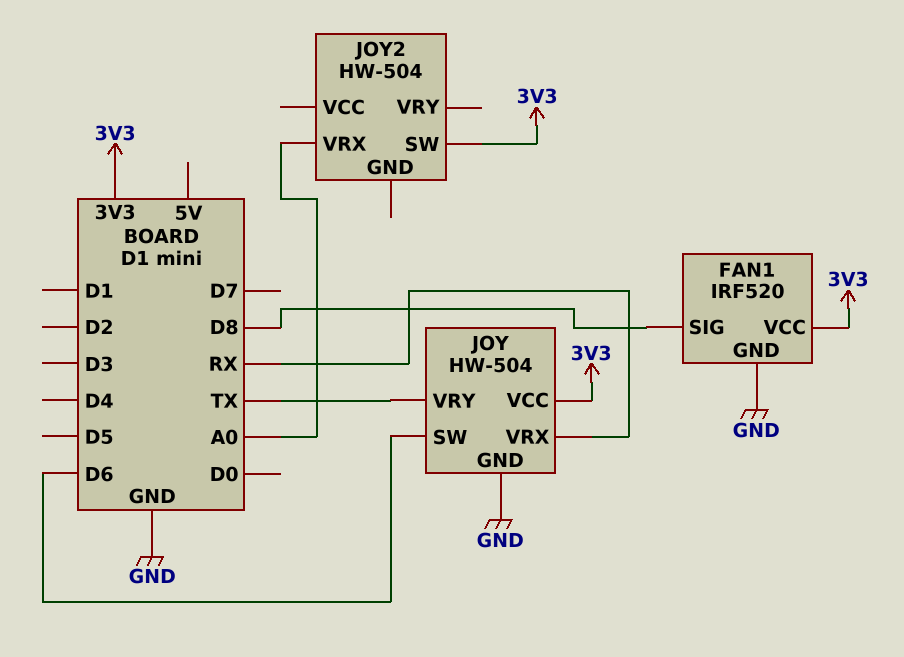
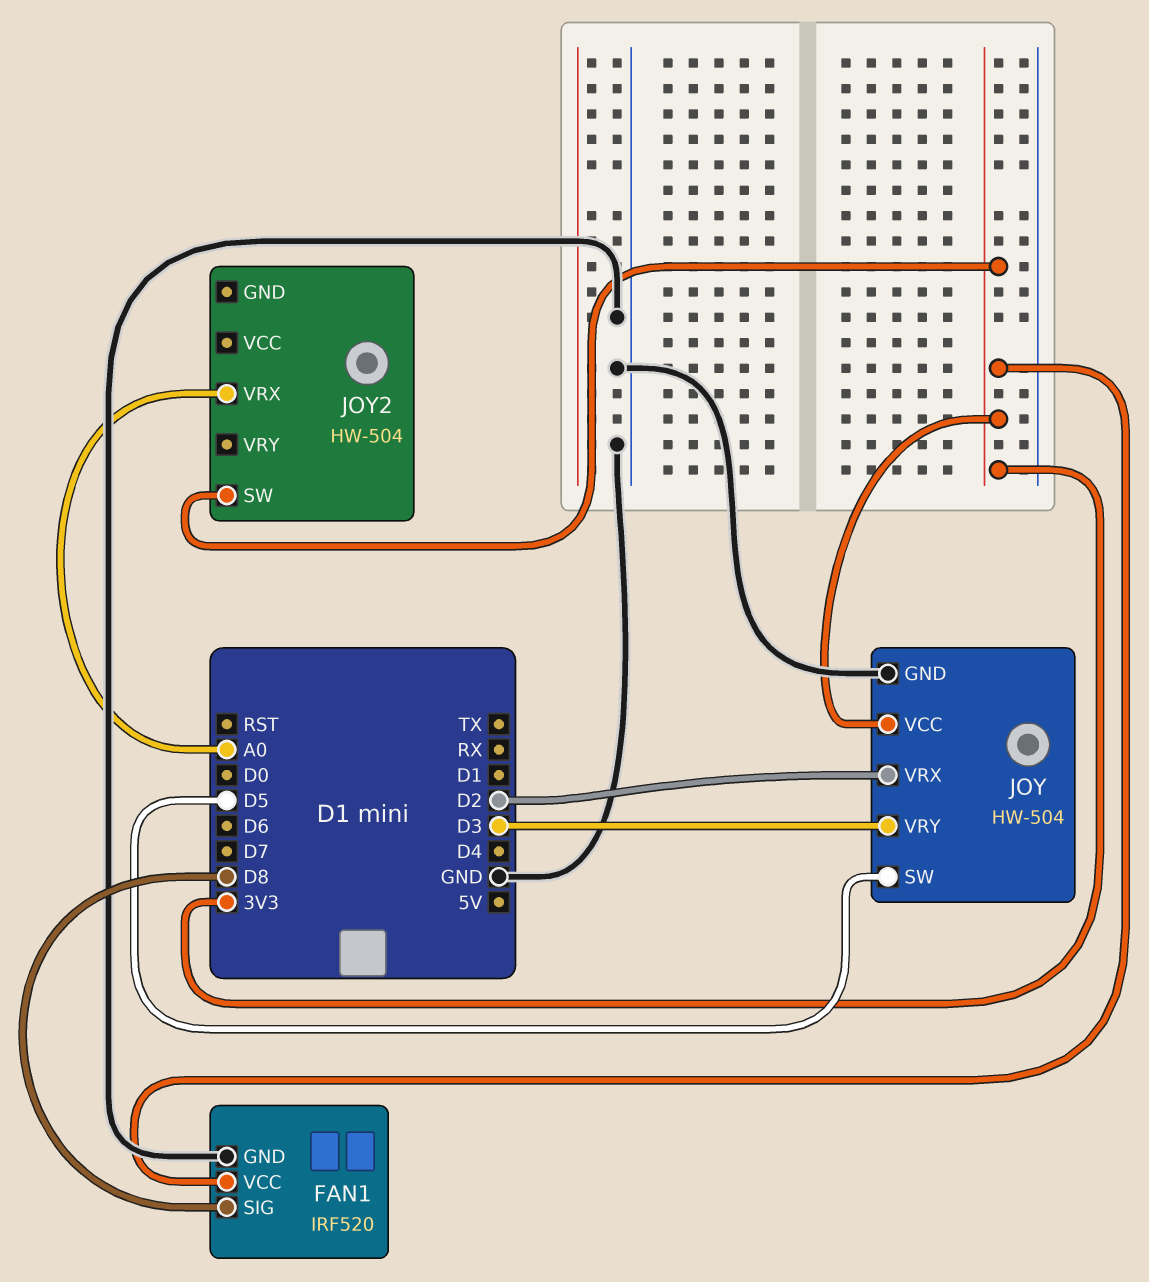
JOY pin SW: D6 -> D5
JOY pin VRX: RX -> D2
JOY pin VRY: TX -> D3

